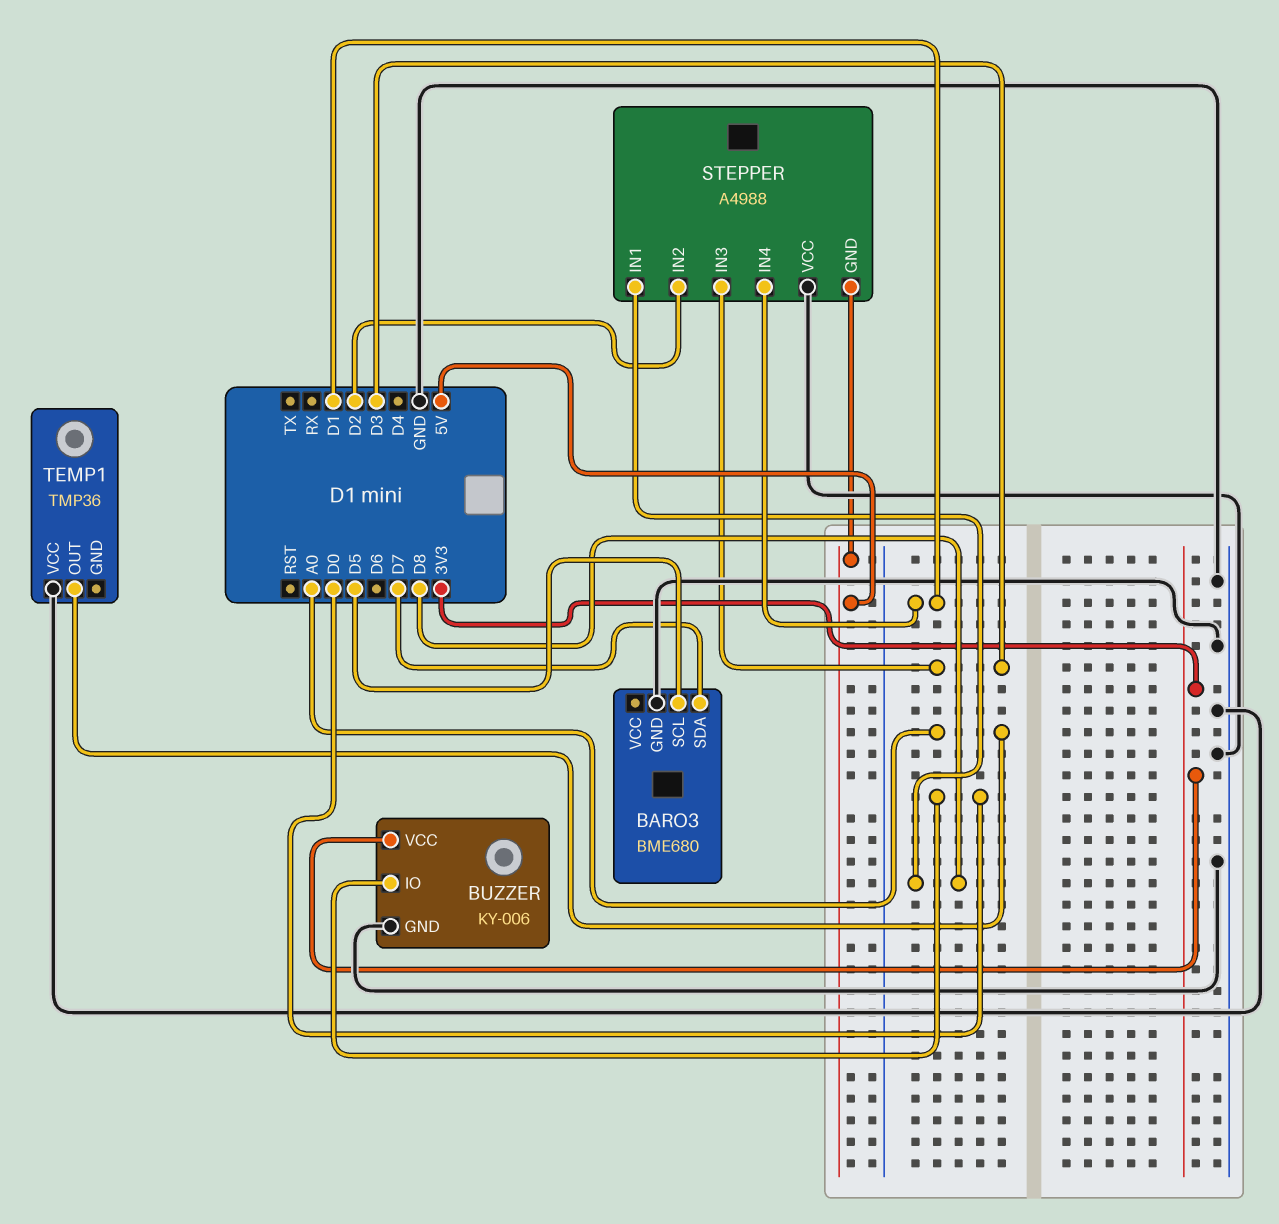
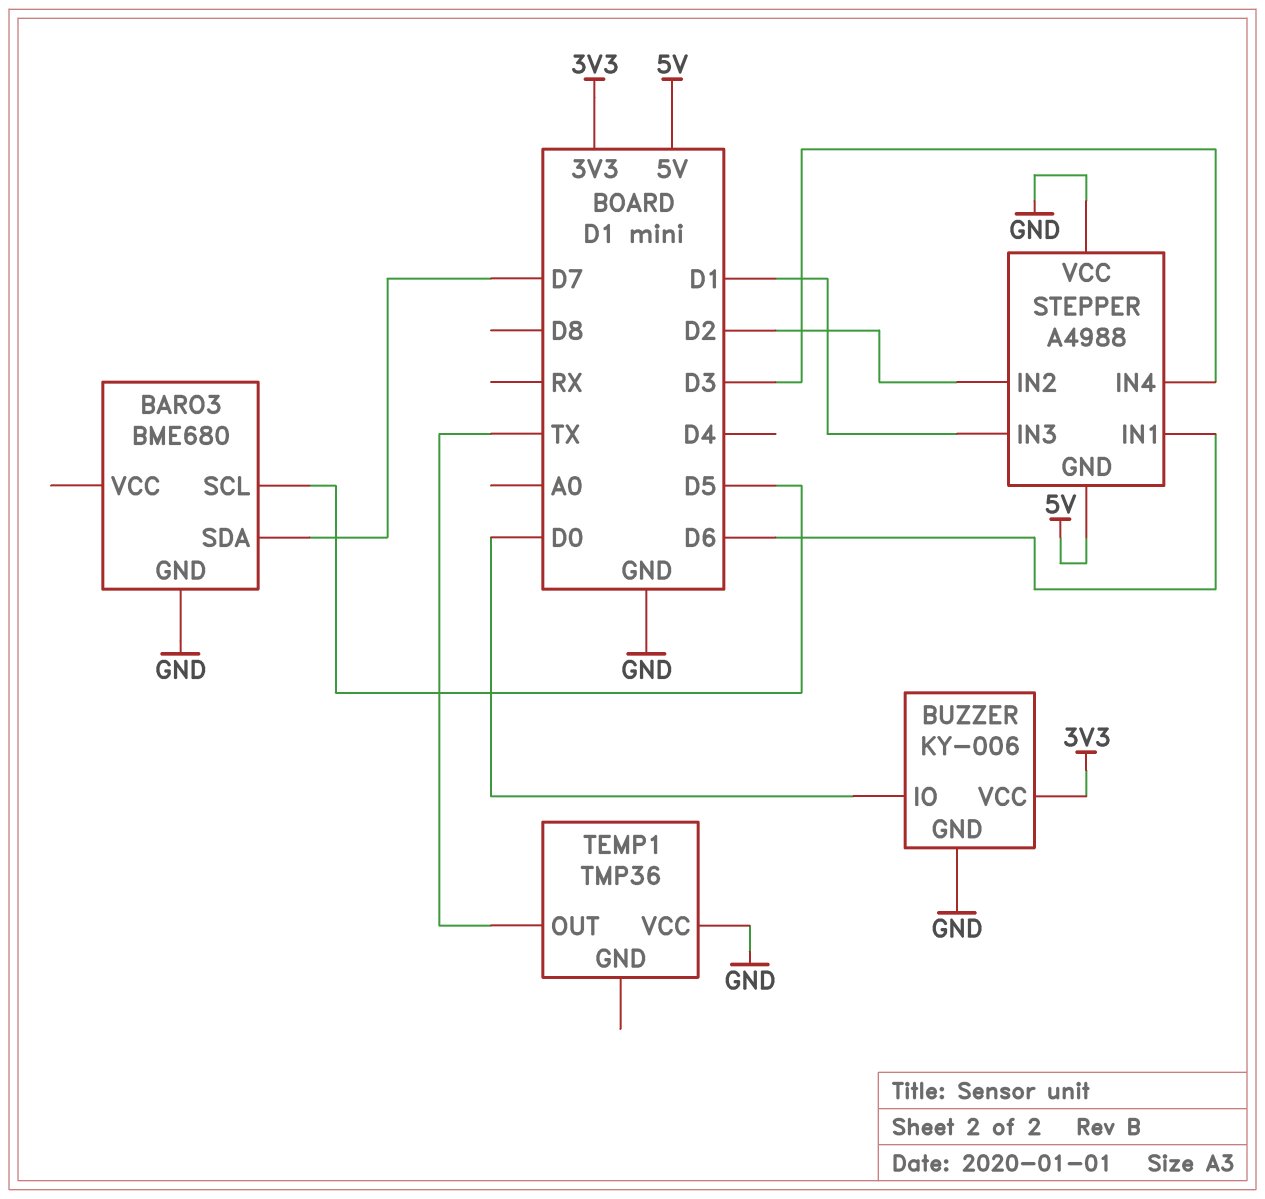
STEPPER pin IN1: D8 -> D6
STEPPER pin IN3: D3 -> D1
STEPPER pin IN4: D1 -> D3
TEMP1 pin OUT: A0 -> TX

